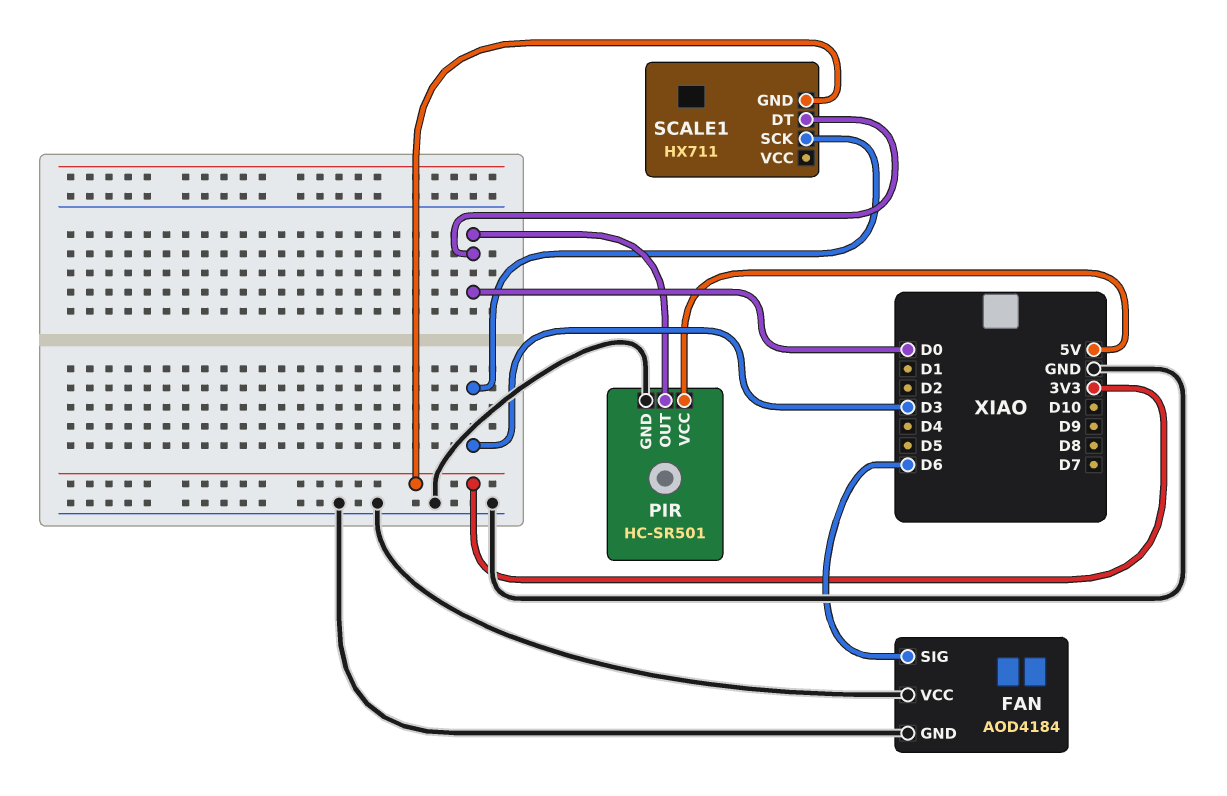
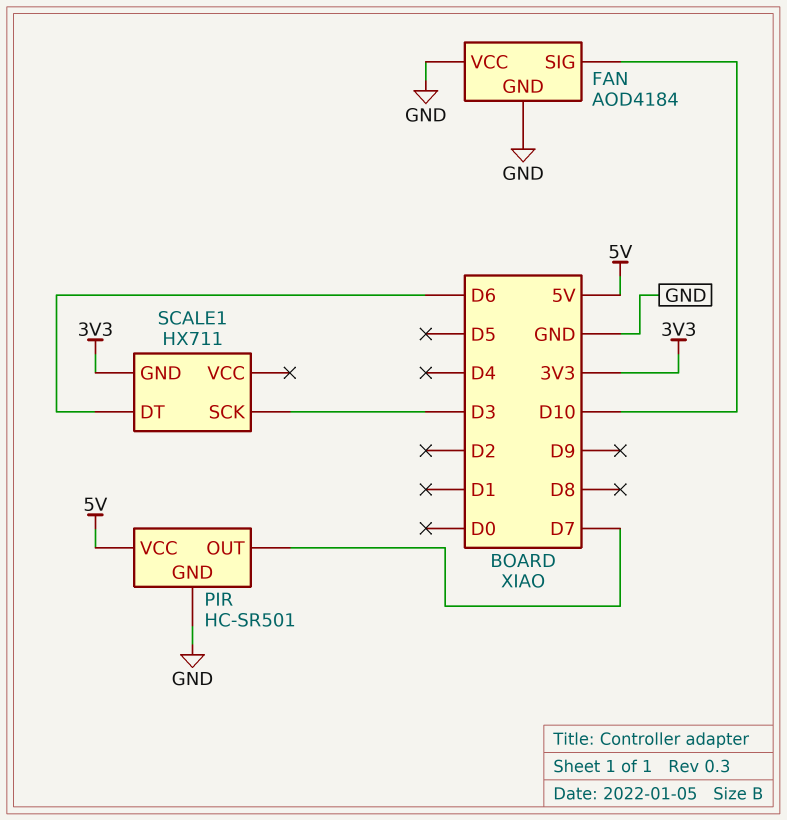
FAN pin SIG: D6 -> D10
PIR pin OUT: D0 -> D7
SCALE1 pin DT: D0 -> D6

